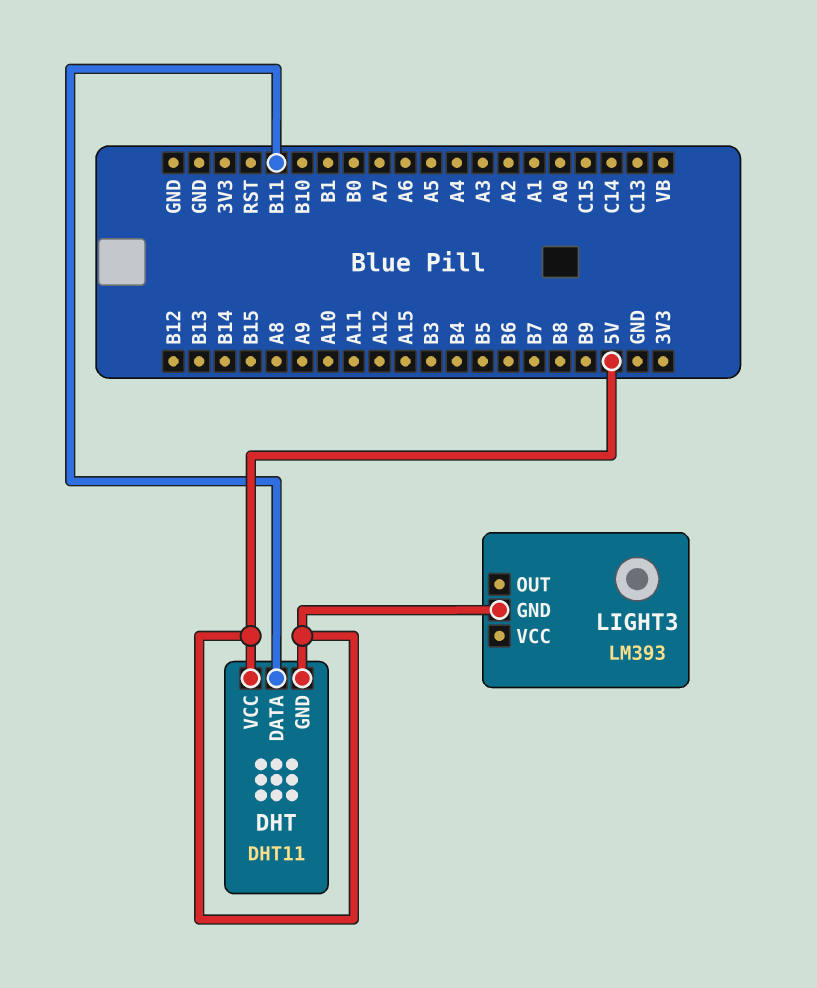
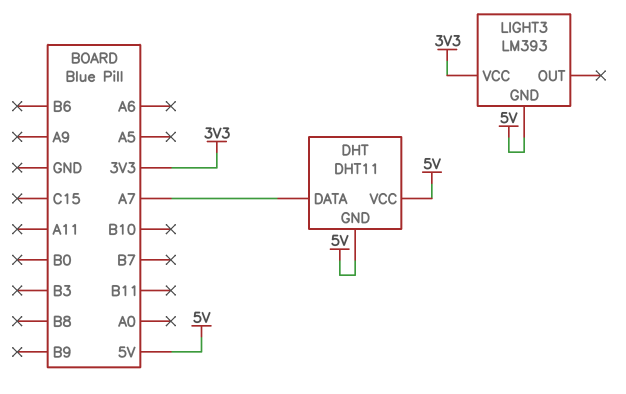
DHT pin DATA: B11 -> A7
LIGHT3 pin VCC: none -> 3V3

